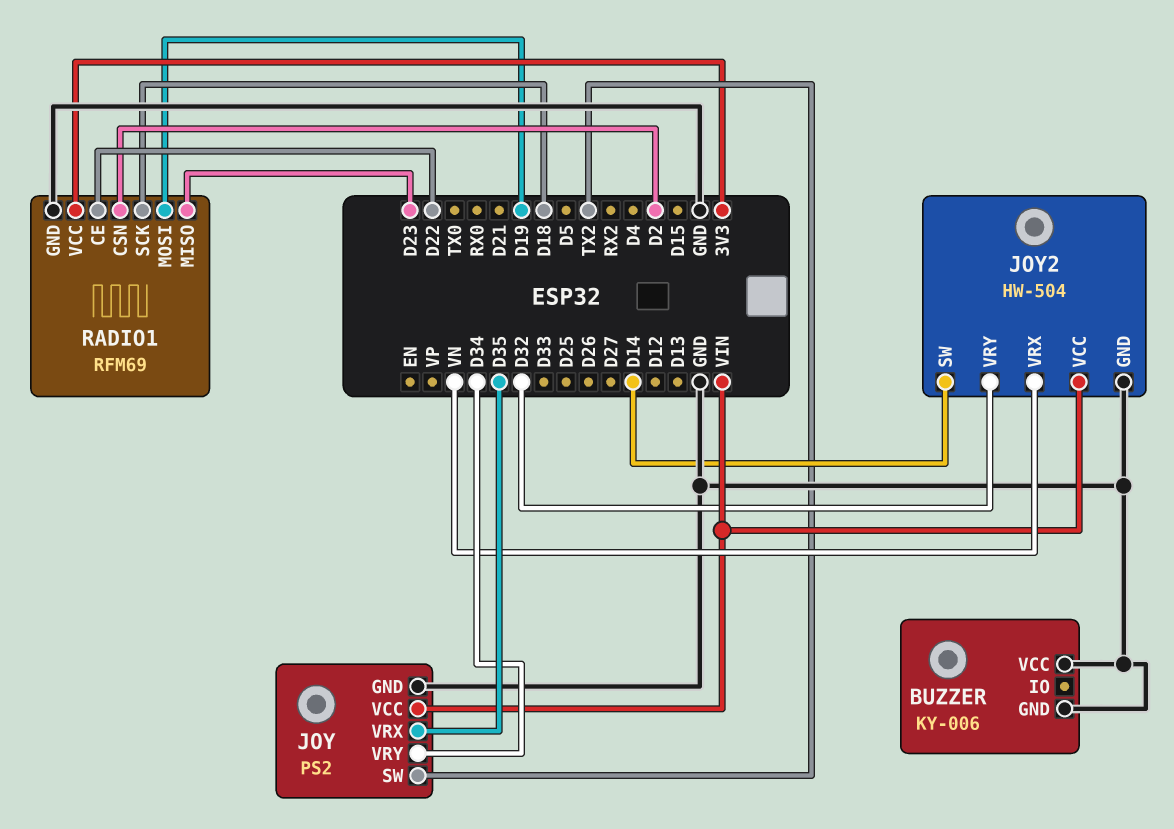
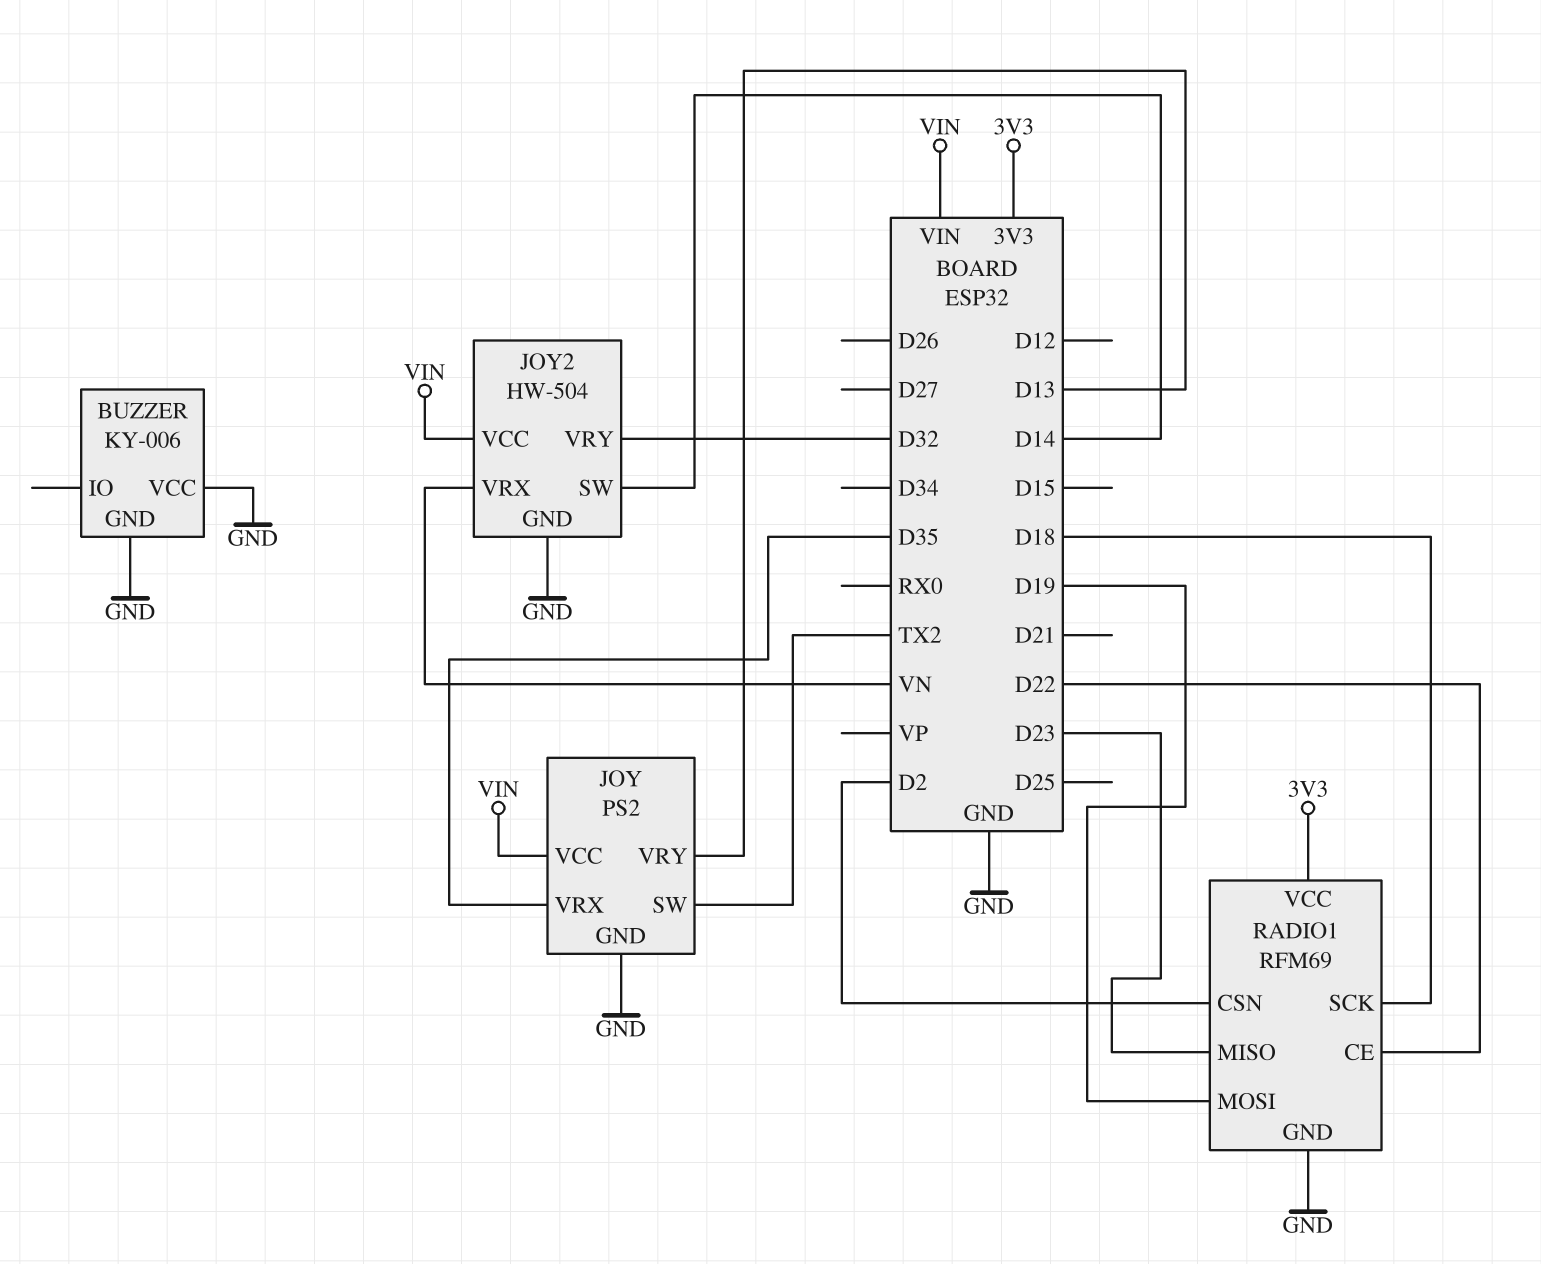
JOY pin VRY: D34 -> D13

